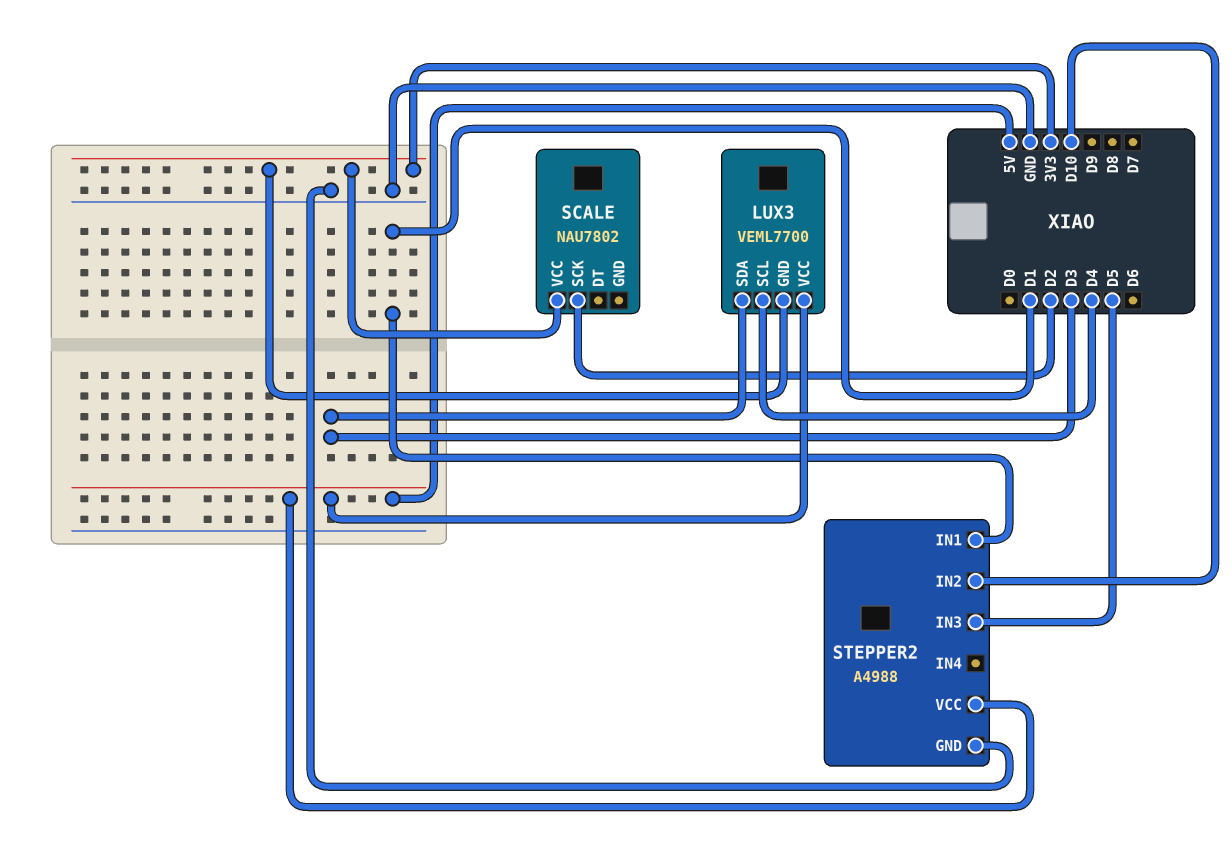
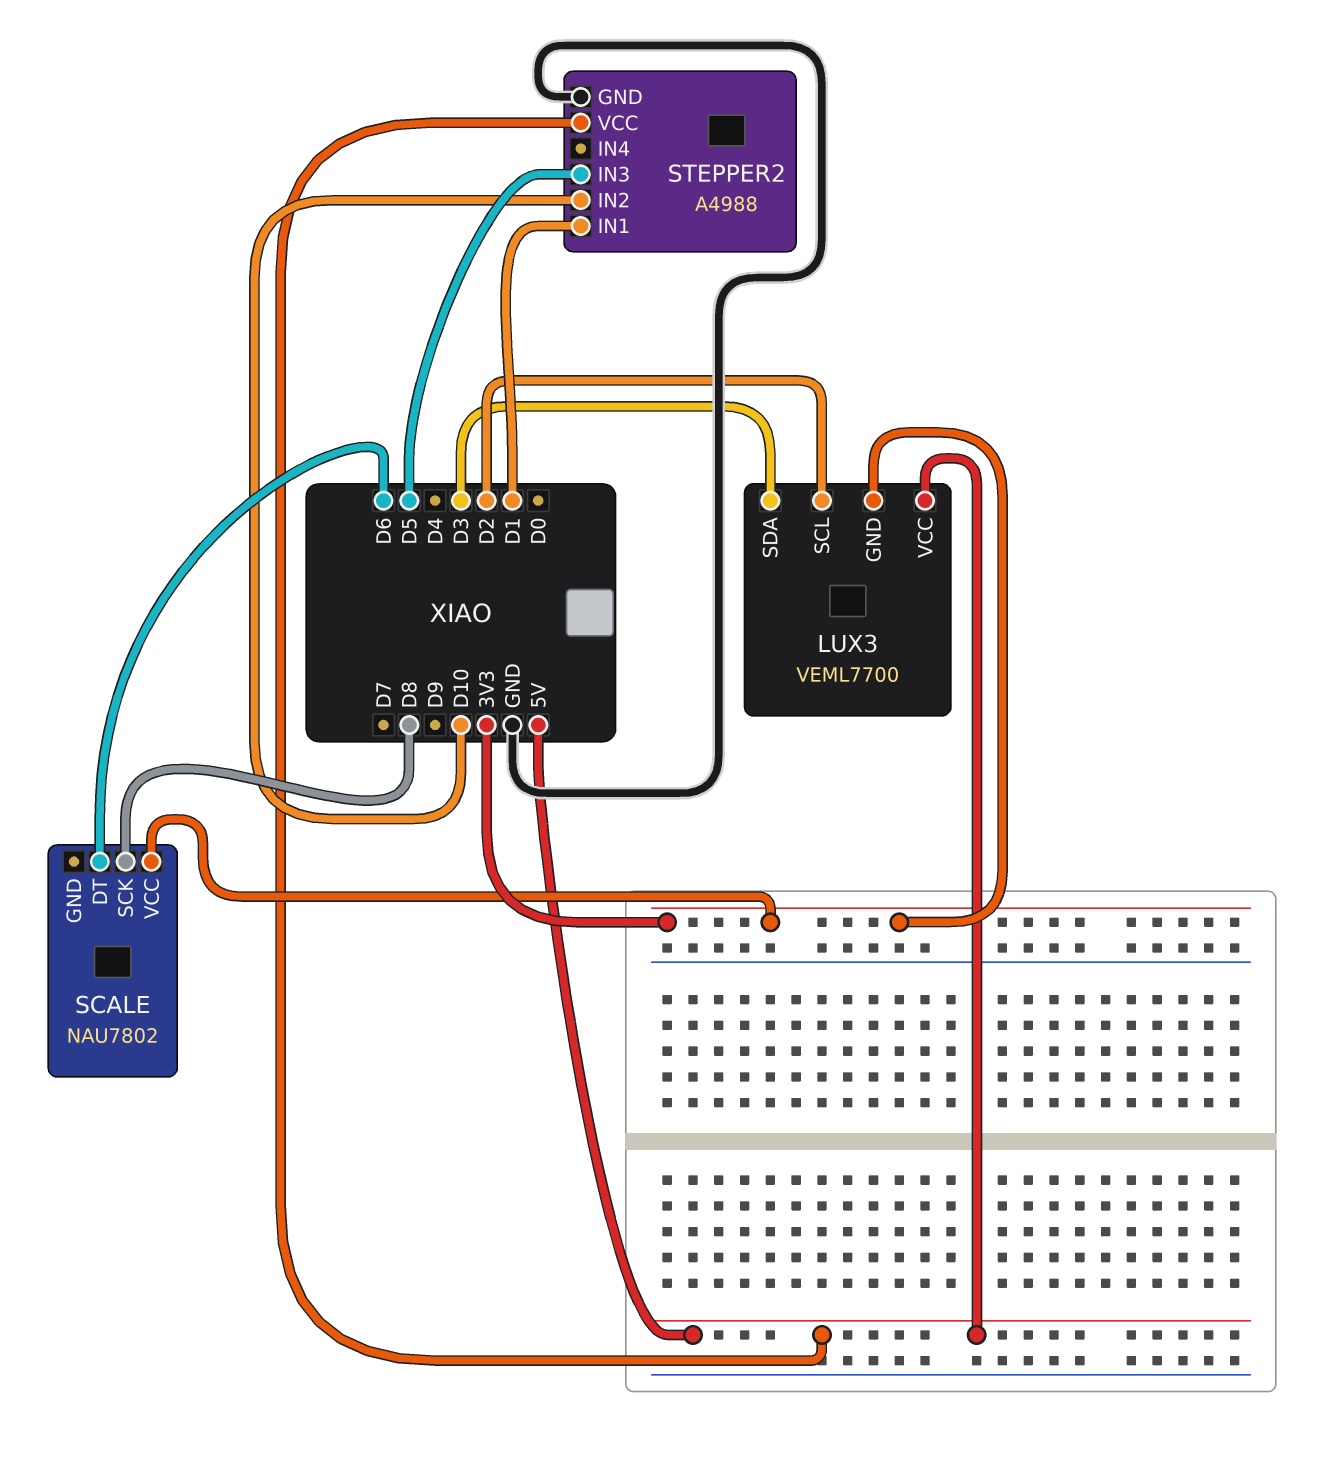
LUX3 pin SCL: D4 -> D2
SCALE pin DT: none -> D6
SCALE pin SCK: D2 -> D8

